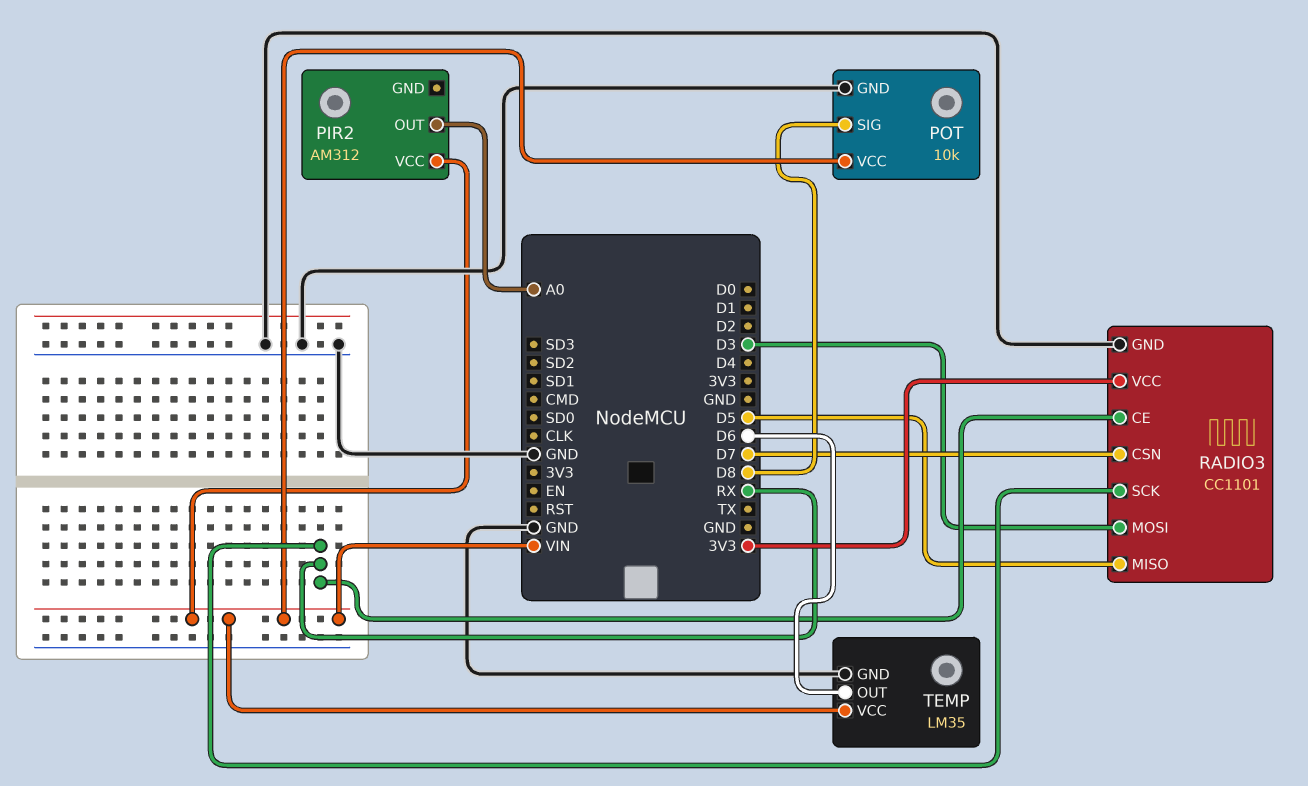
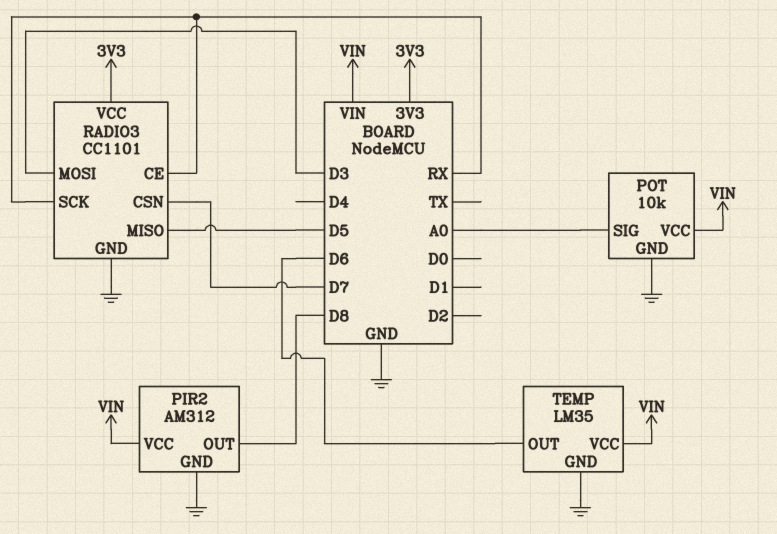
PIR2 pin GND: none -> GND
PIR2 pin OUT: A0 -> D8
POT pin SIG: D8 -> A0

